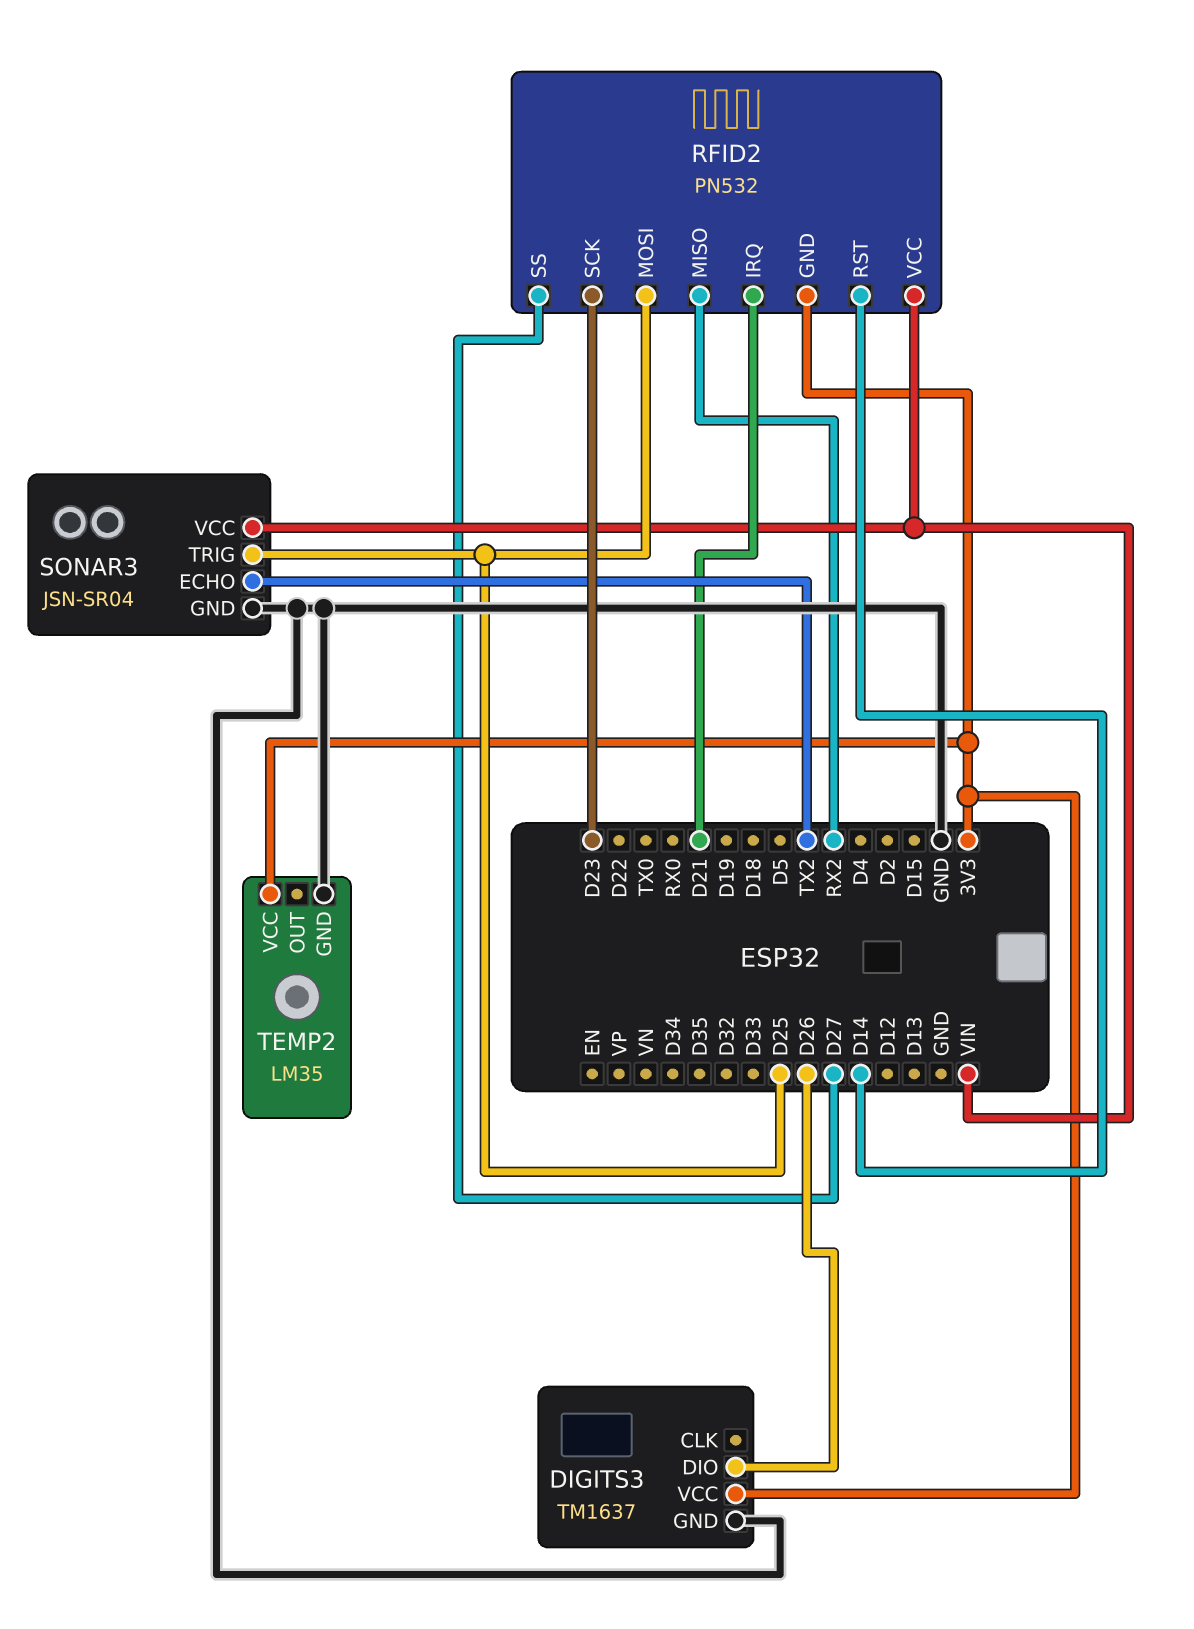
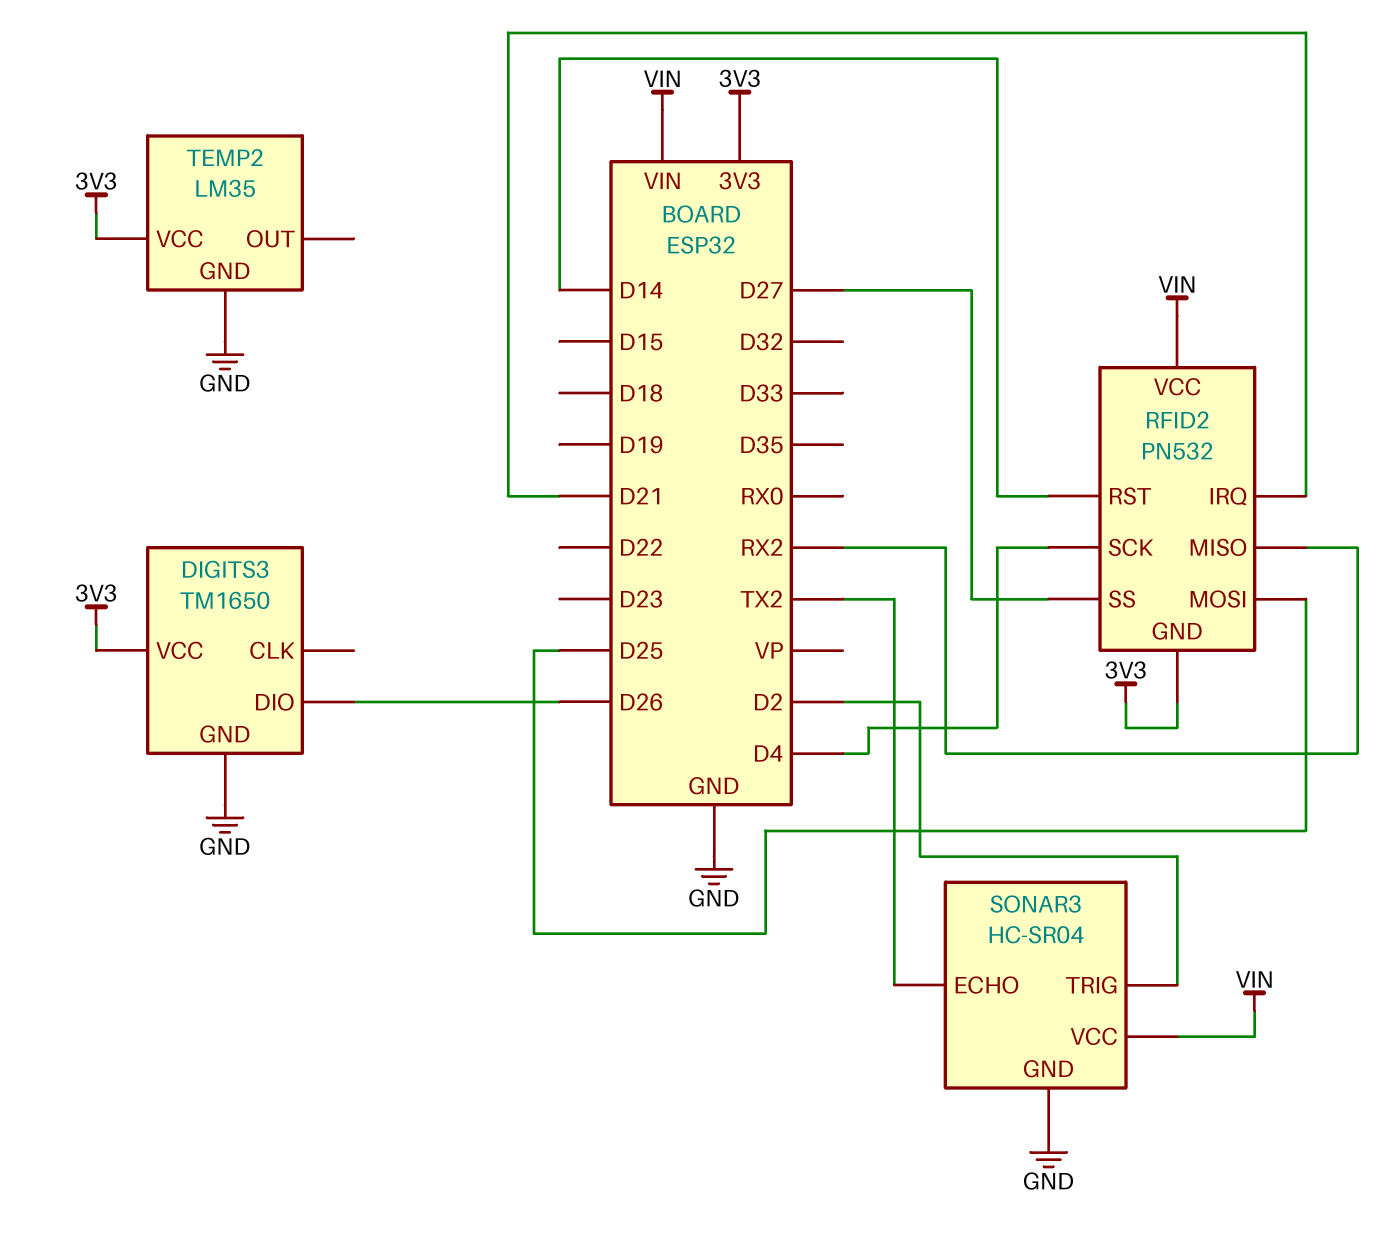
DIGITS3: TM1637 -> TM1650
RFID2 pin SCK: D23 -> D4
SONAR3: JSN-SR04 -> HC-SR04
SONAR3 pin TRIG: D25 -> D2

